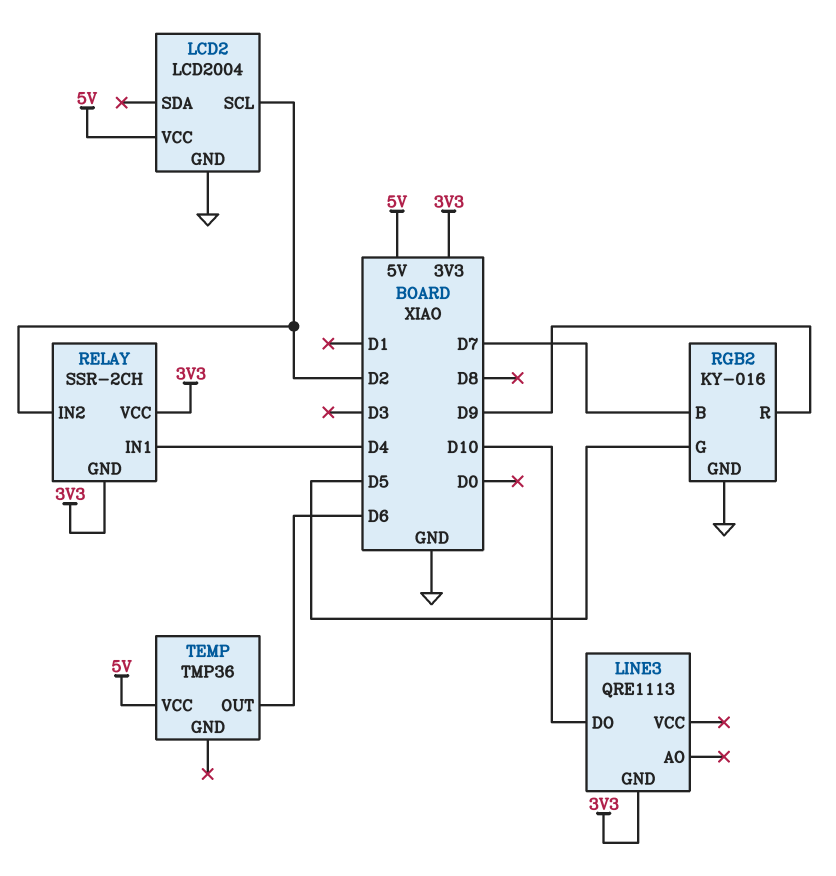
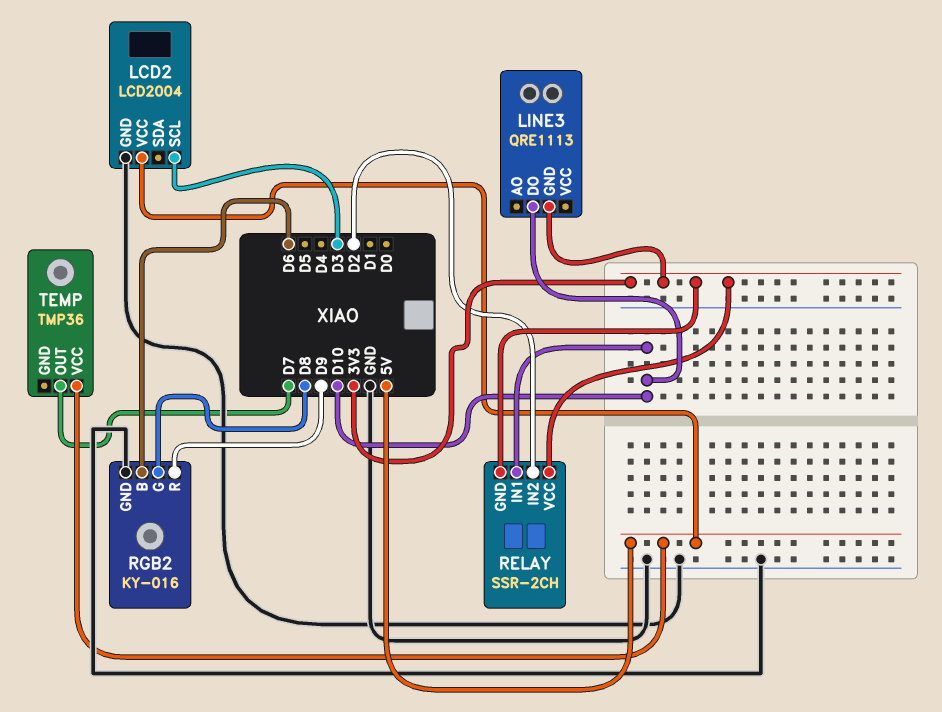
LCD2 pin SCL: D2 -> D3
RELAY pin IN1: D4 -> D10
RGB2 pin B: D7 -> D6
RGB2 pin G: D5 -> D8
TEMP pin OUT: D6 -> D7

